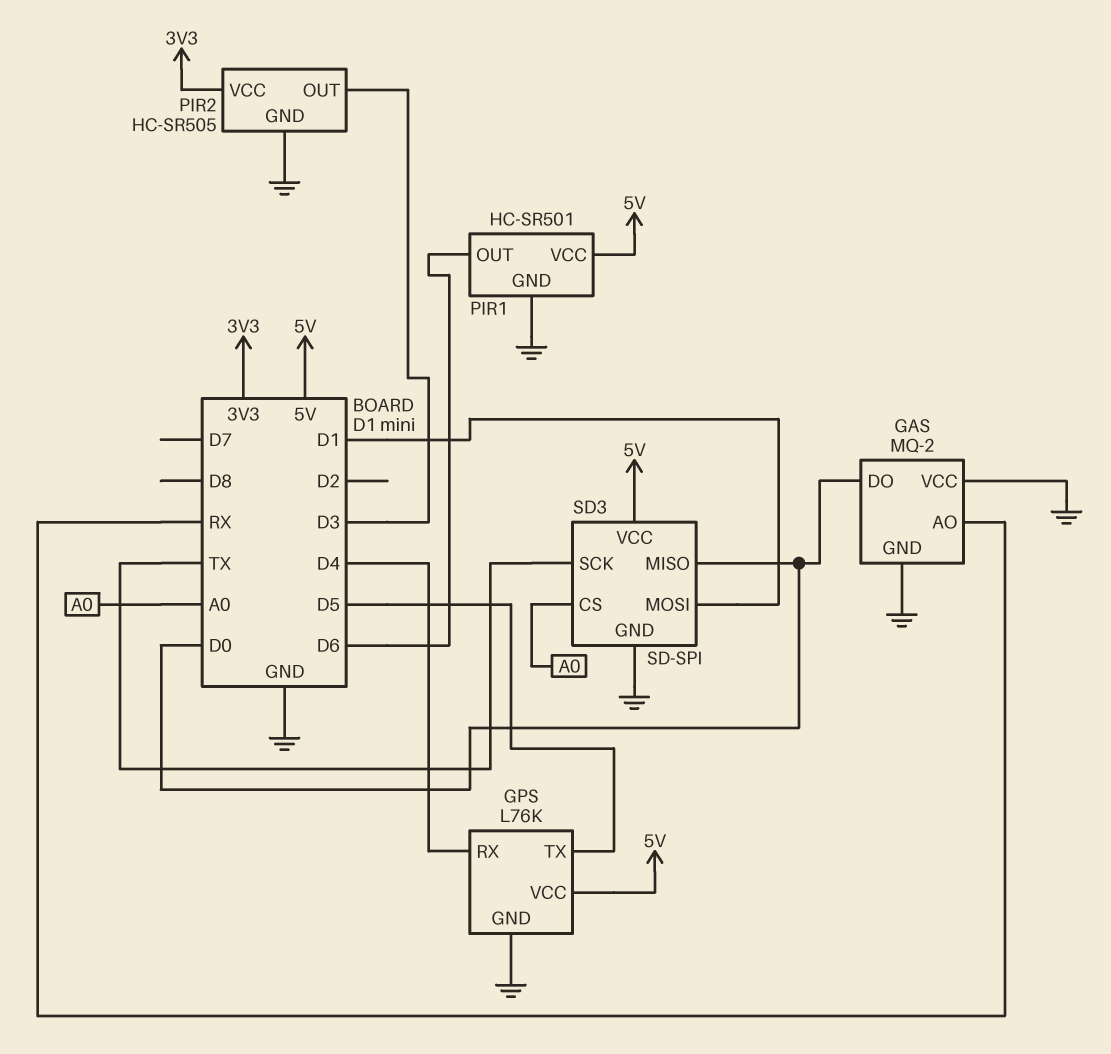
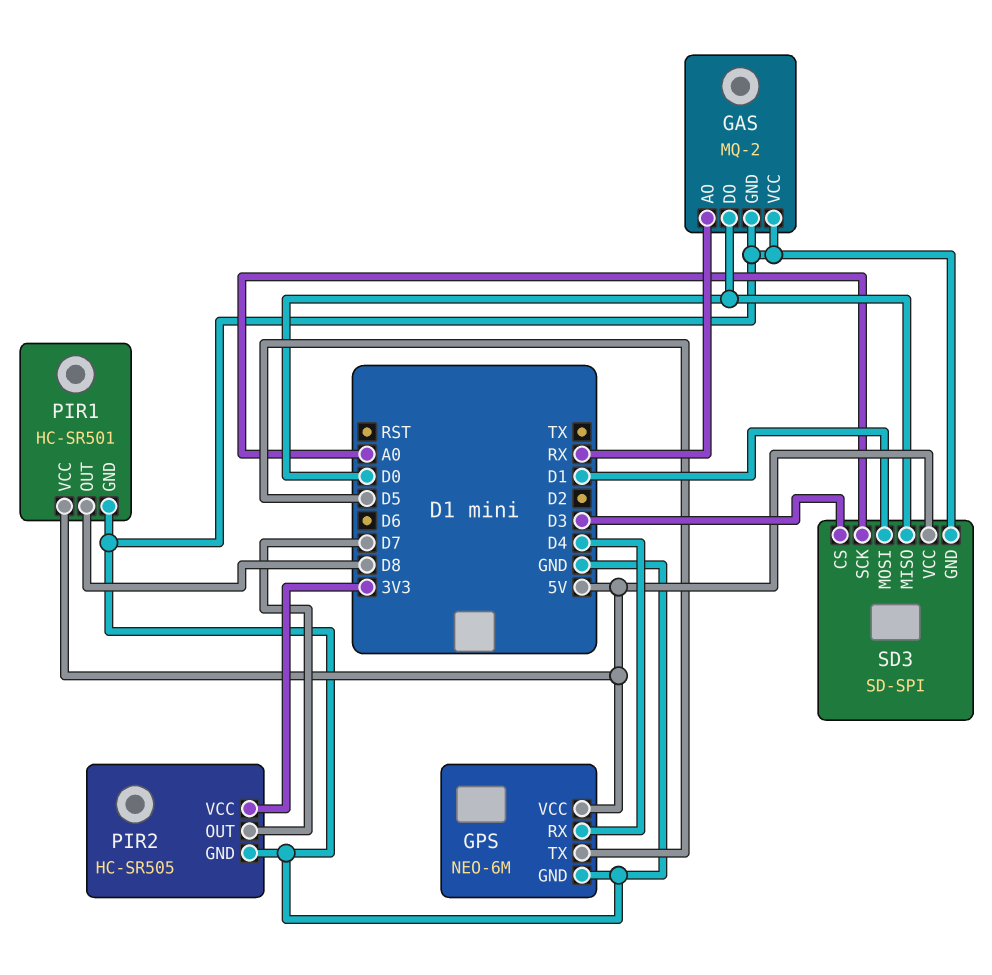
GPS: L76K -> NEO-6M
PIR1 pin OUT: D6 -> D8
PIR2 pin OUT: D3 -> D7
SD3 pin CS: A0 -> D3
SD3 pin SCK: TX -> A0

